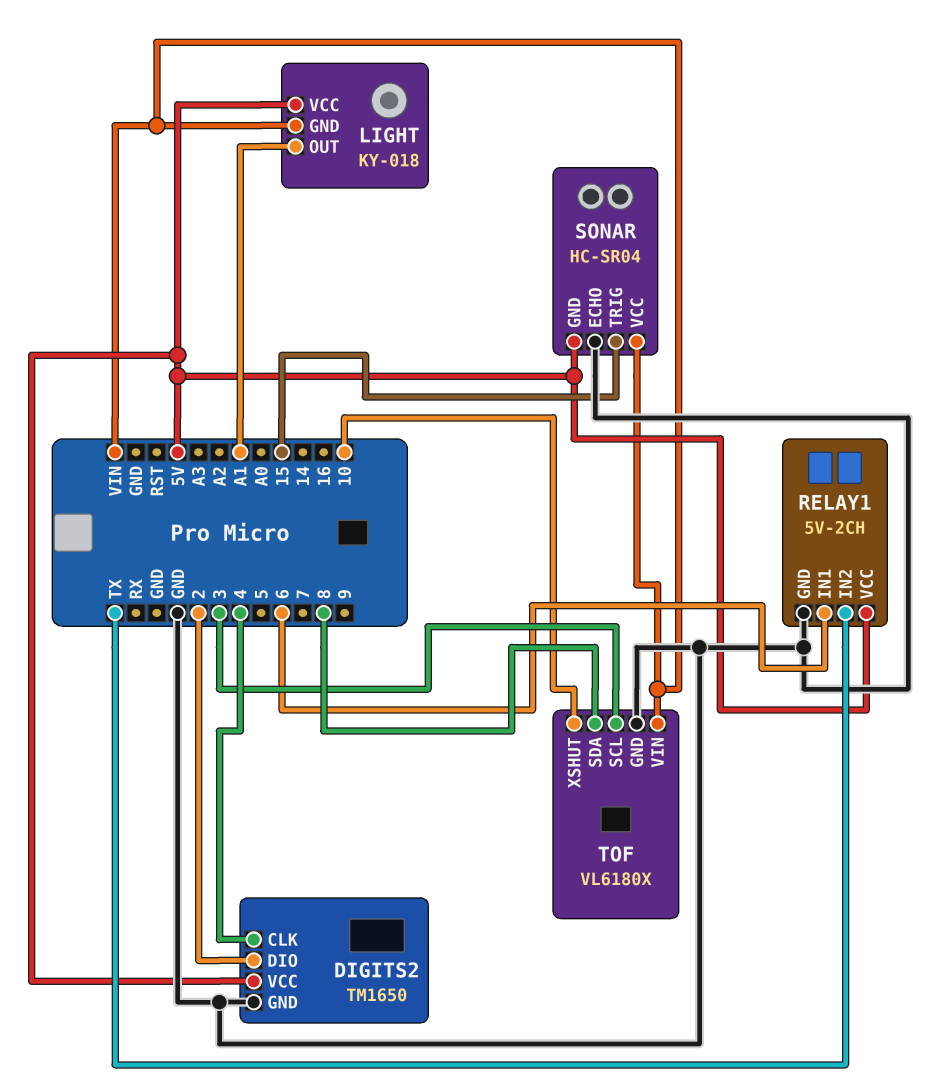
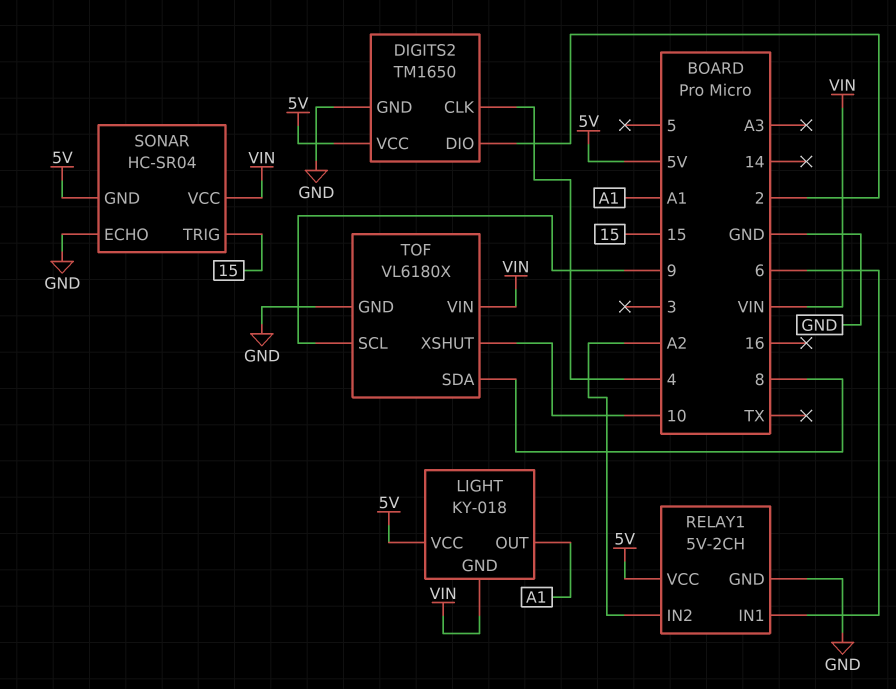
RELAY1 pin IN2: TX -> A2
TOF pin SCL: 3 -> 9

